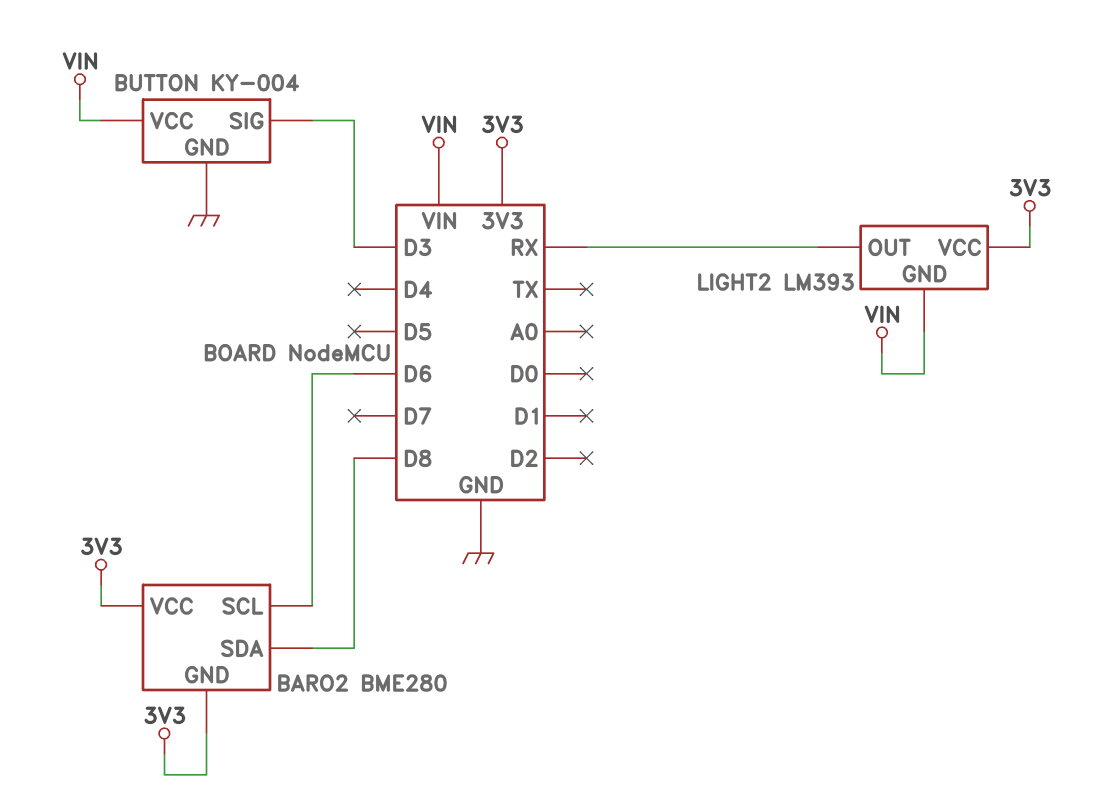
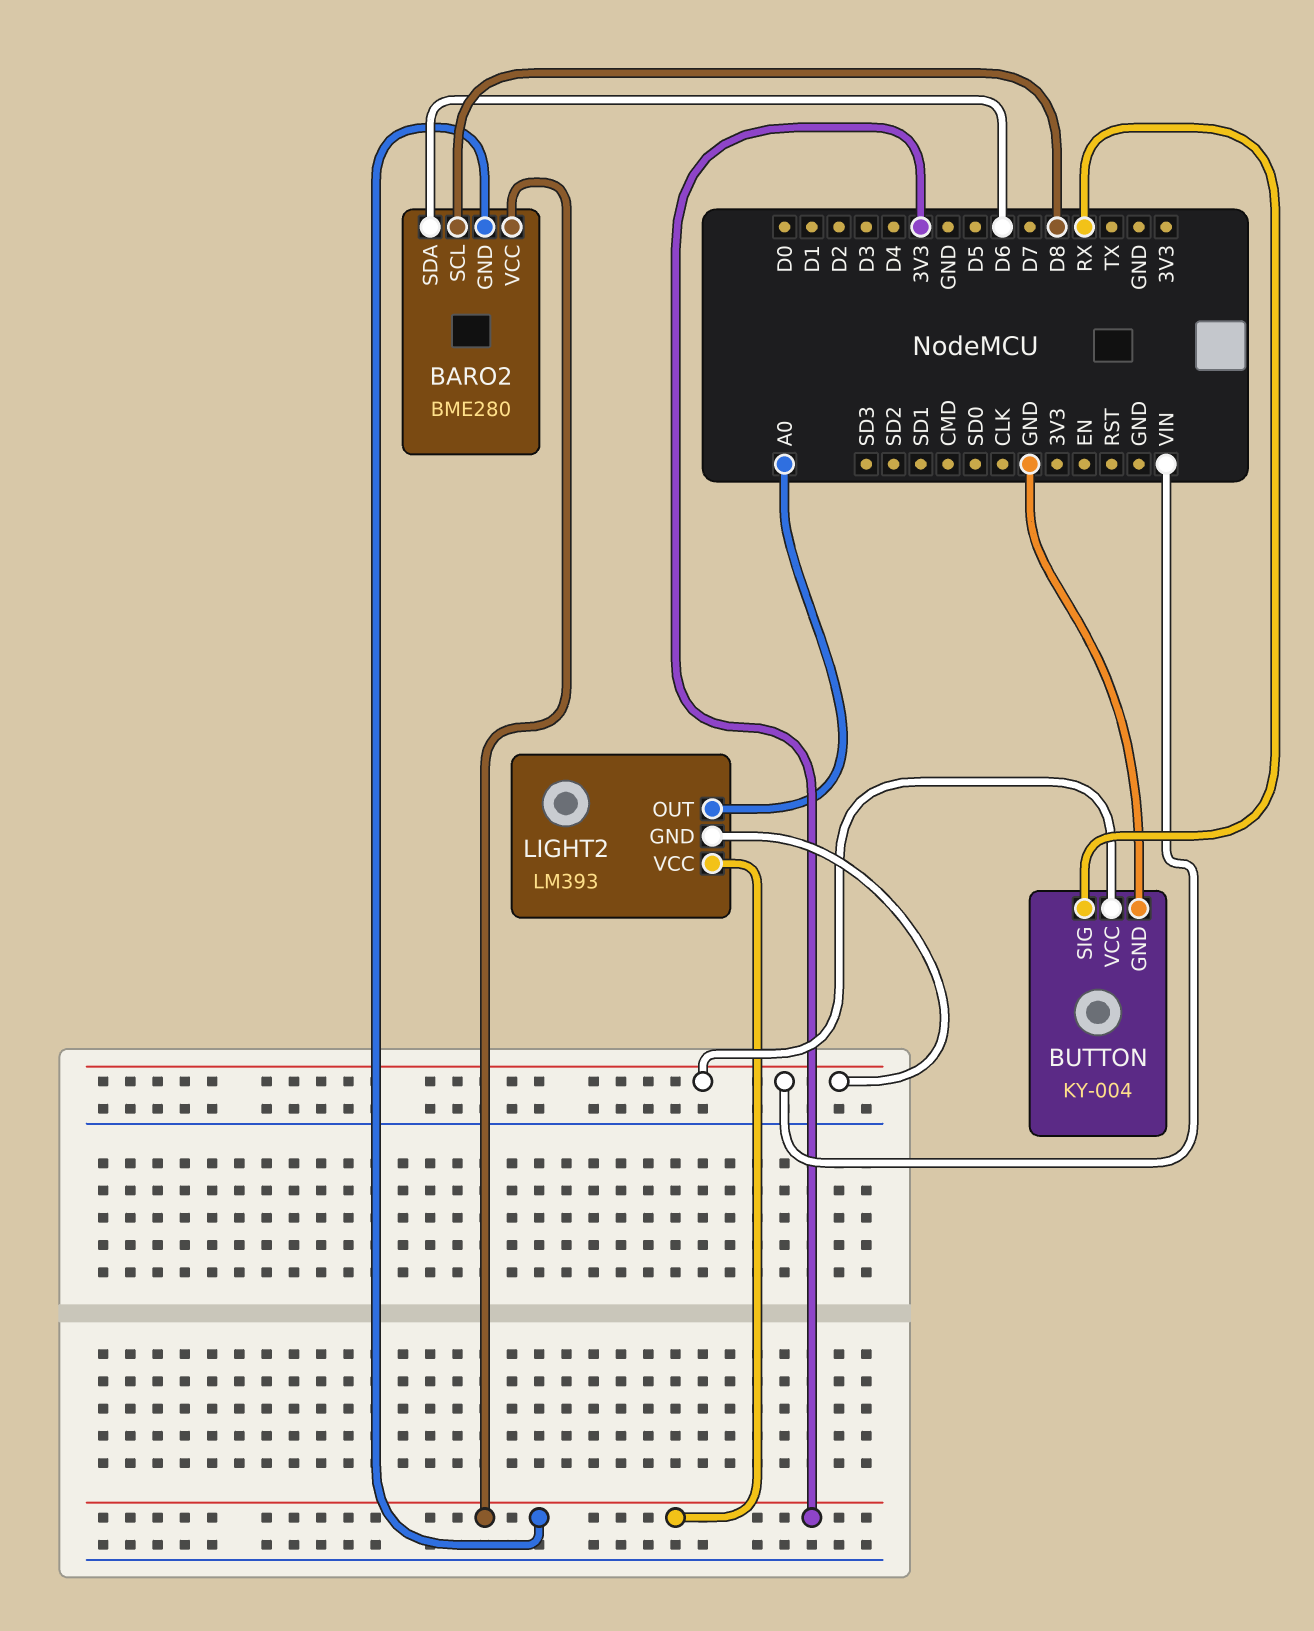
BARO2 pin SCL: D6 -> D8
BARO2 pin SDA: D8 -> D6
BUTTON pin SIG: D3 -> RX
LIGHT2 pin OUT: RX -> A0

